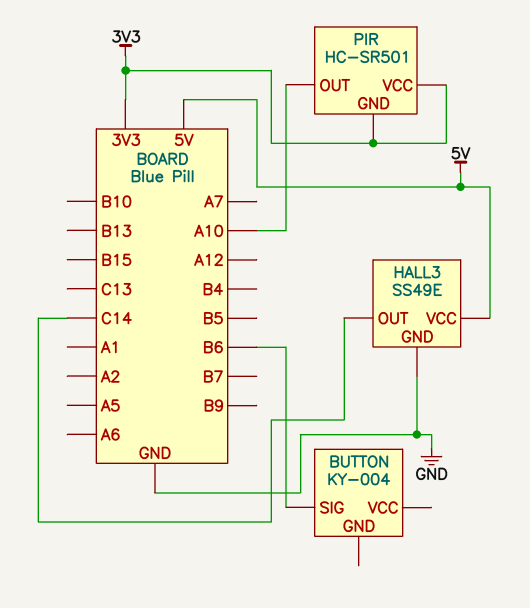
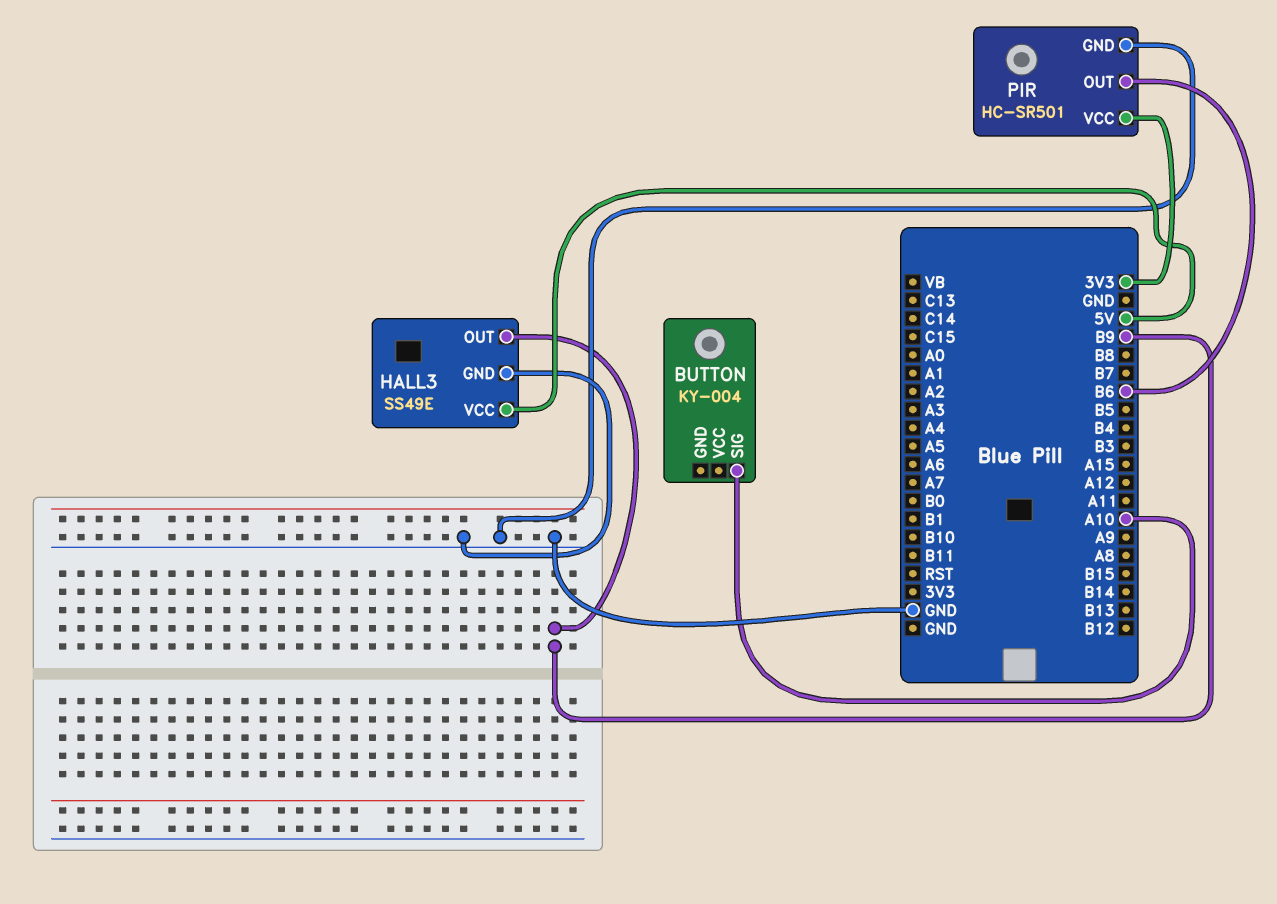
BUTTON pin SIG: B6 -> A10
HALL3 pin OUT: C14 -> B9
PIR pin GND: 3V3 -> GND
PIR pin OUT: A10 -> B6

